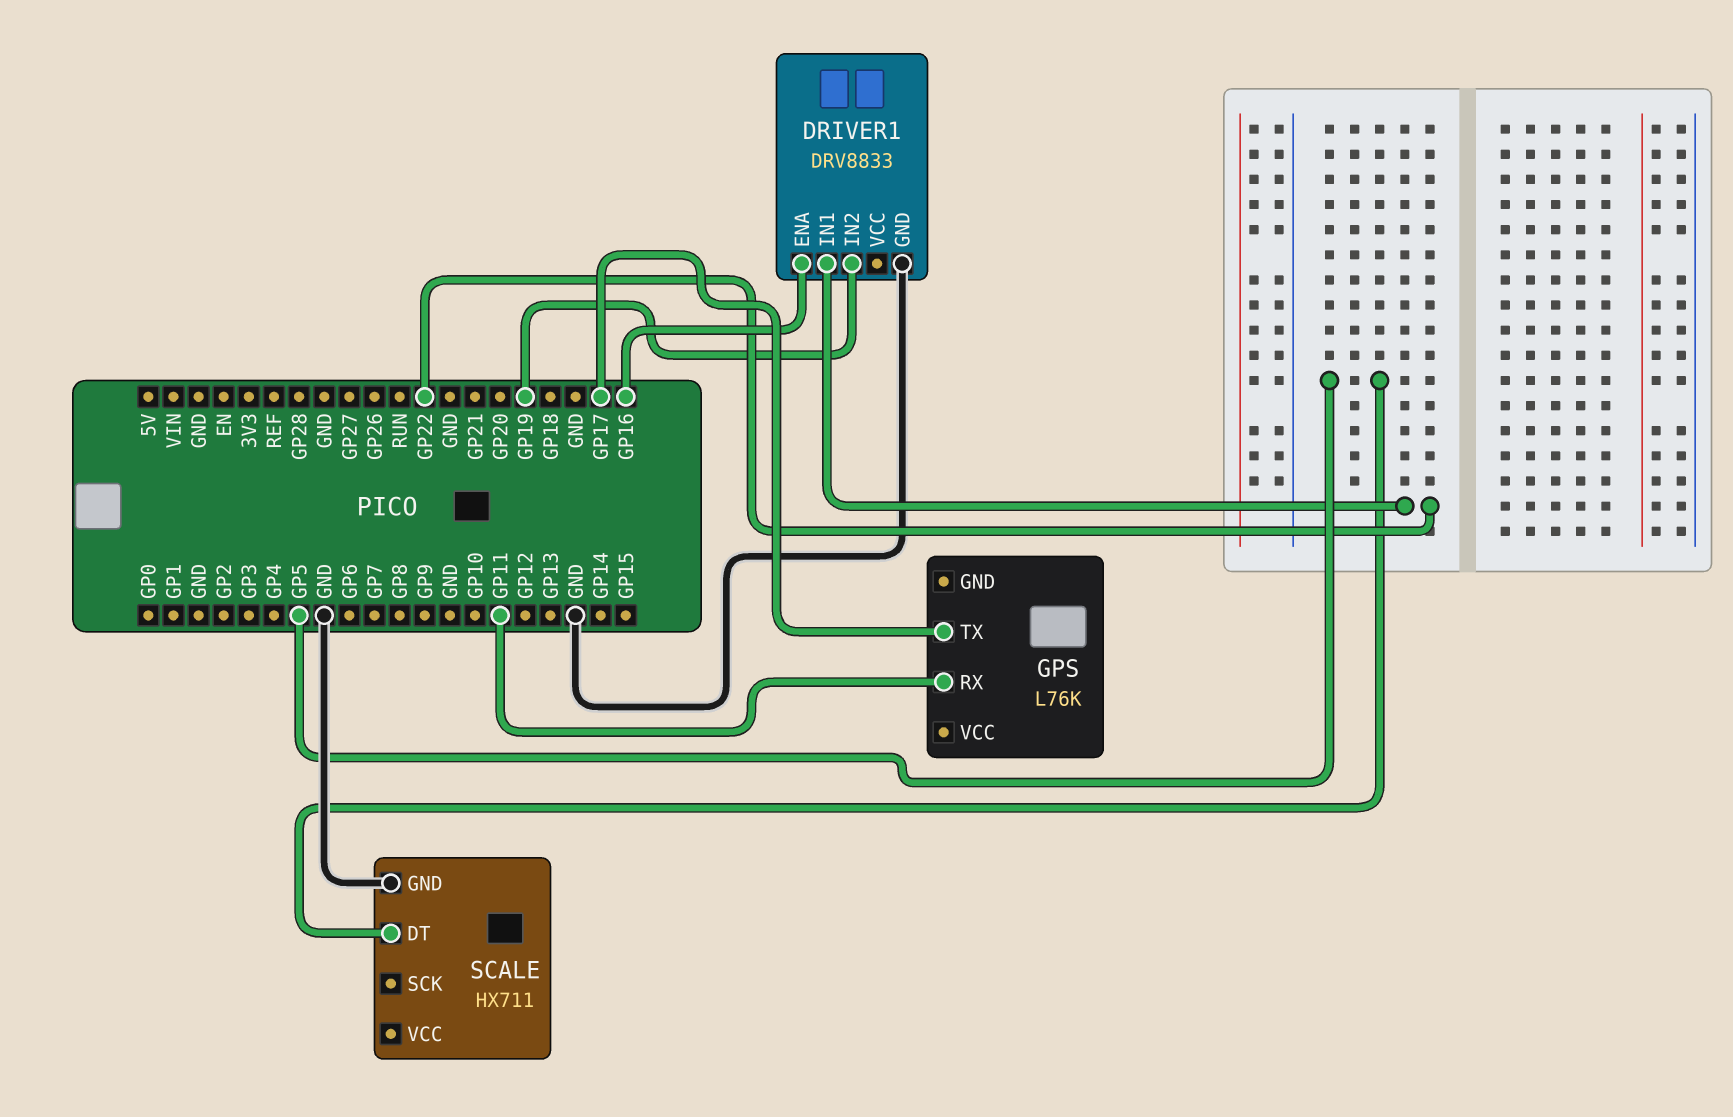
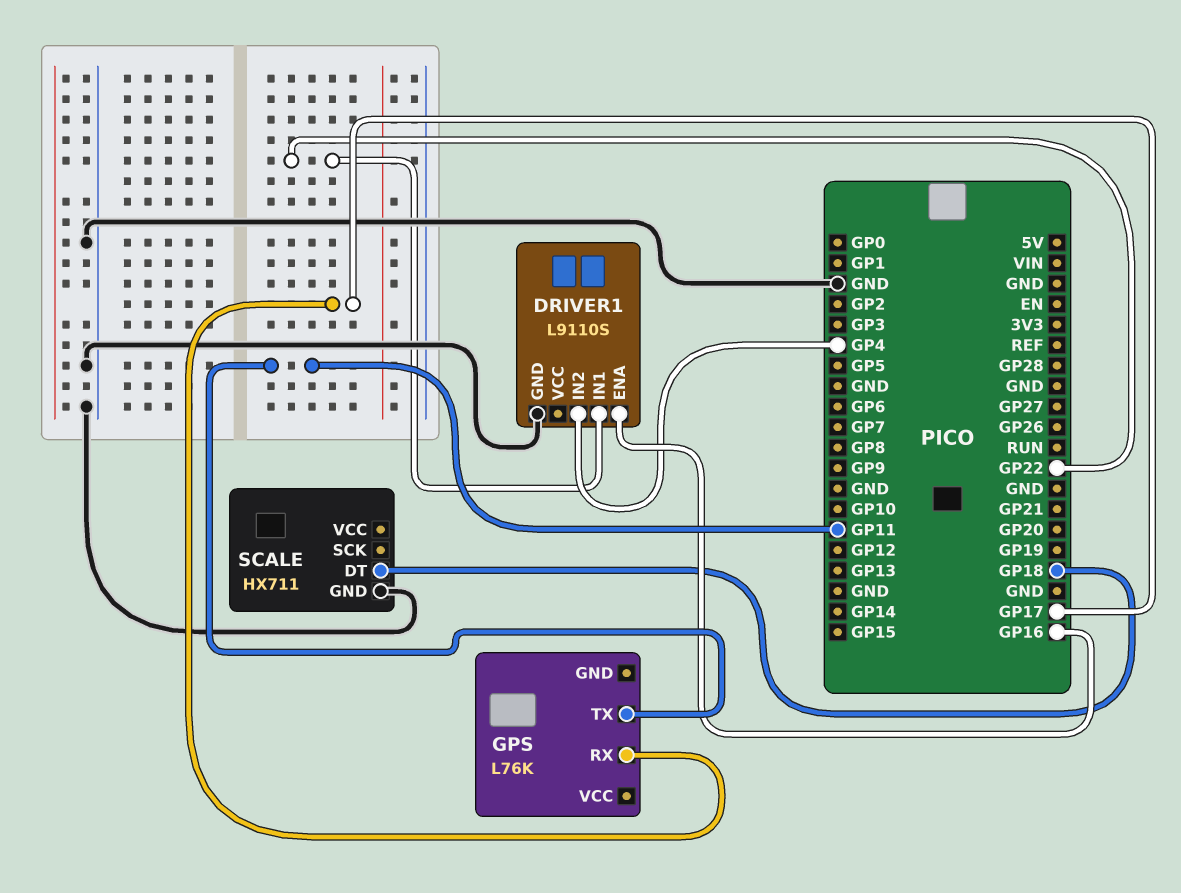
DRIVER1: DRV8833 -> L9110S
DRIVER1 pin IN2: GP19 -> GP4
GPS pin RX: GP11 -> GP17
GPS pin TX: GP17 -> GP11
SCALE pin DT: GP5 -> GP18

